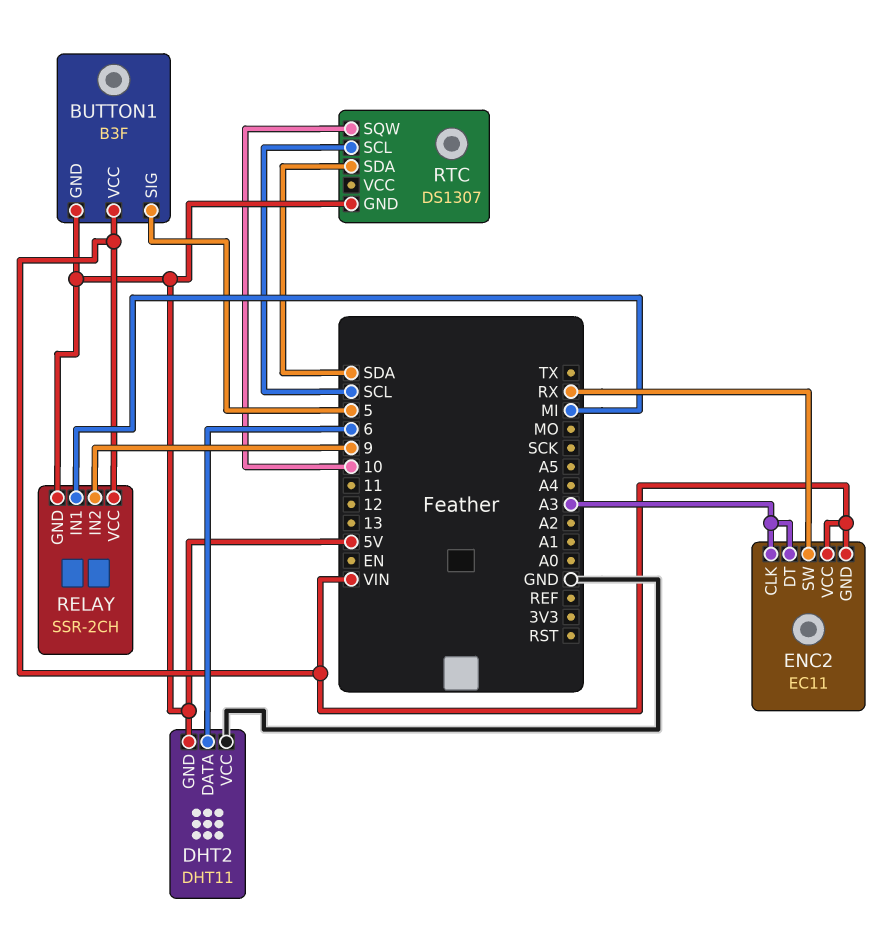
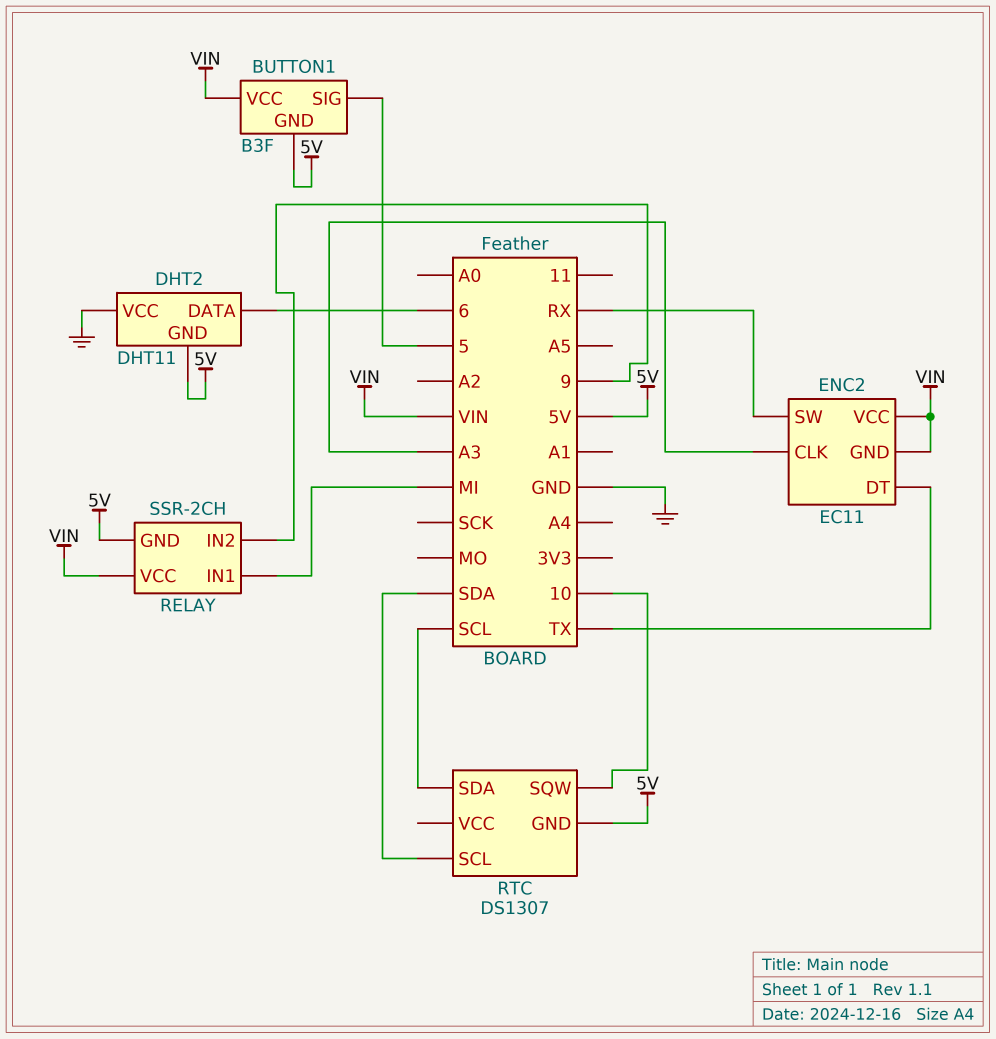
ENC2 pin DT: A3 -> TX
RTC pin SCL: SCL -> SDA
RTC pin SDA: SDA -> SCL

